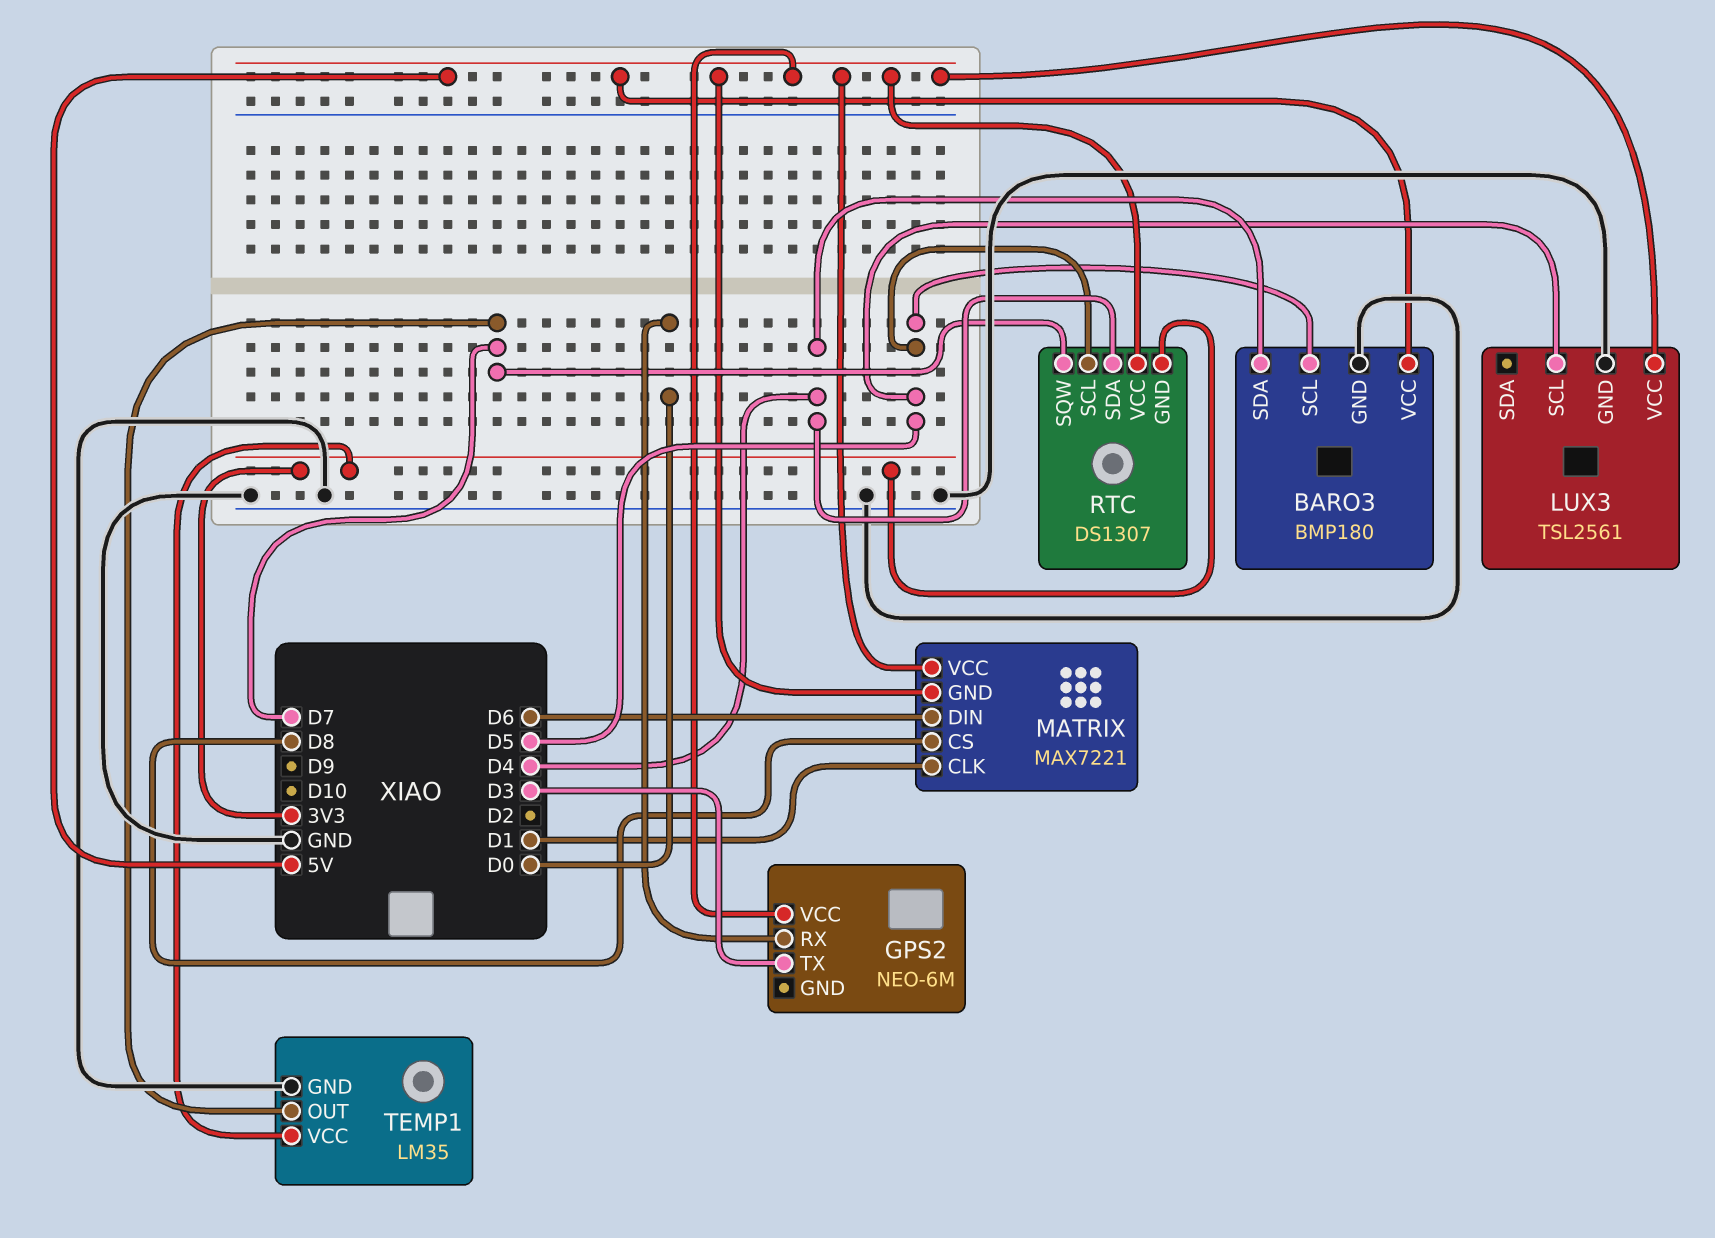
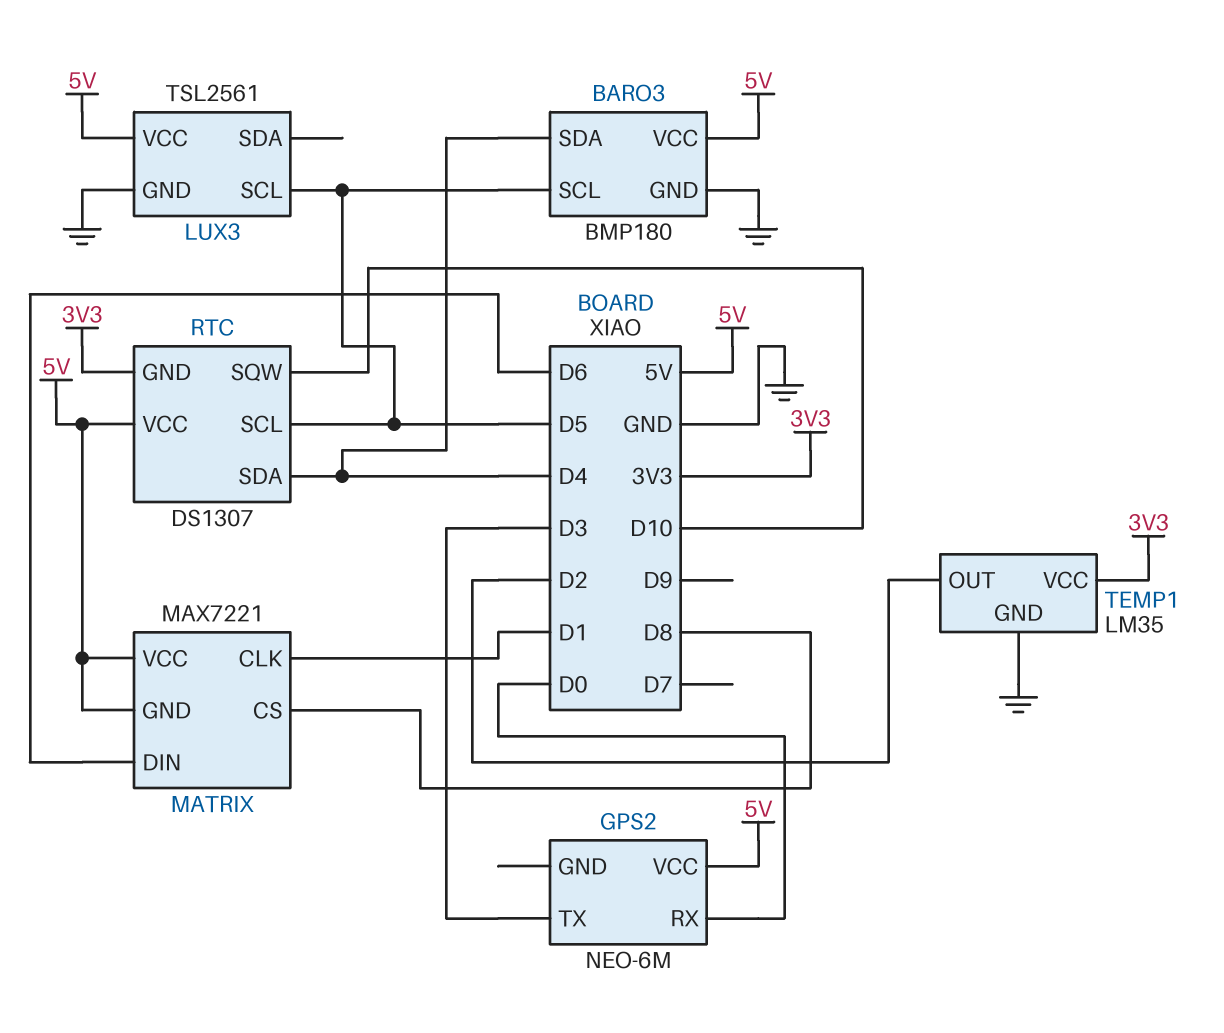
RTC pin SQW: D7 -> D10
TEMP1 pin OUT: D7 -> D2

